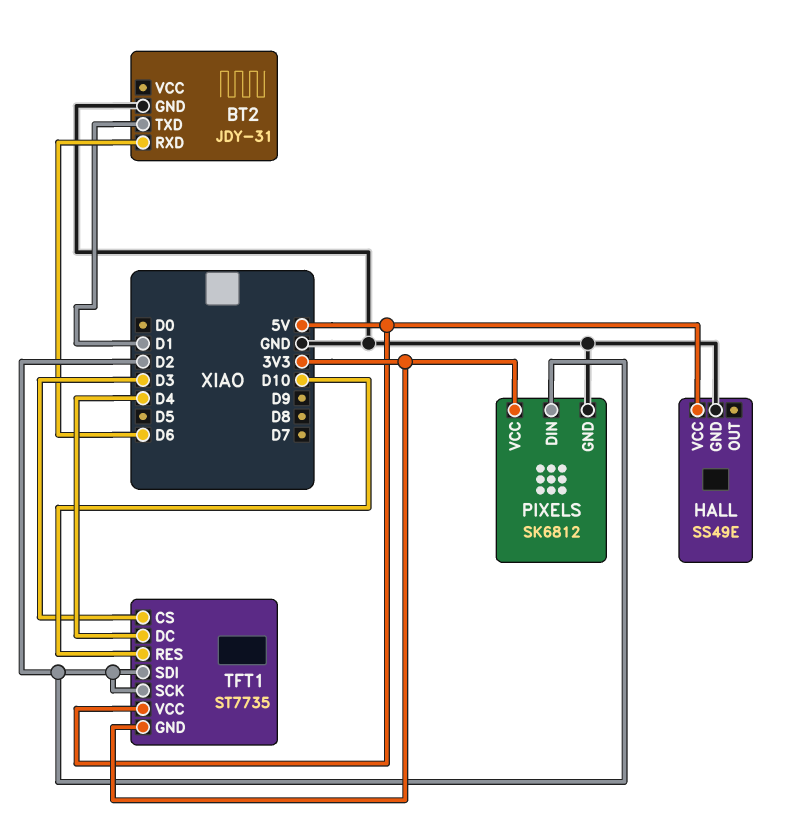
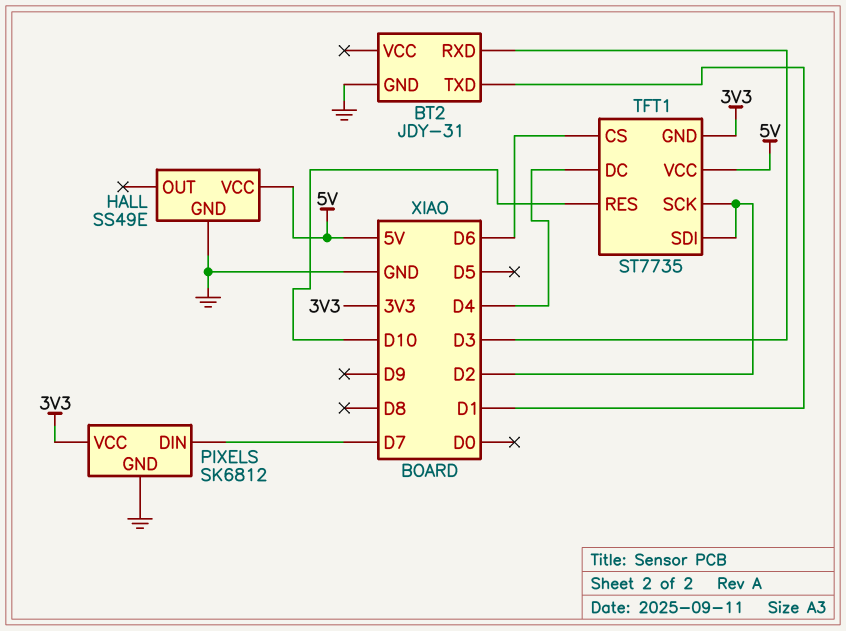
BT2 pin RXD: D6 -> D3
PIXELS pin DIN: D2 -> D7
TFT1 pin CS: D3 -> D6

